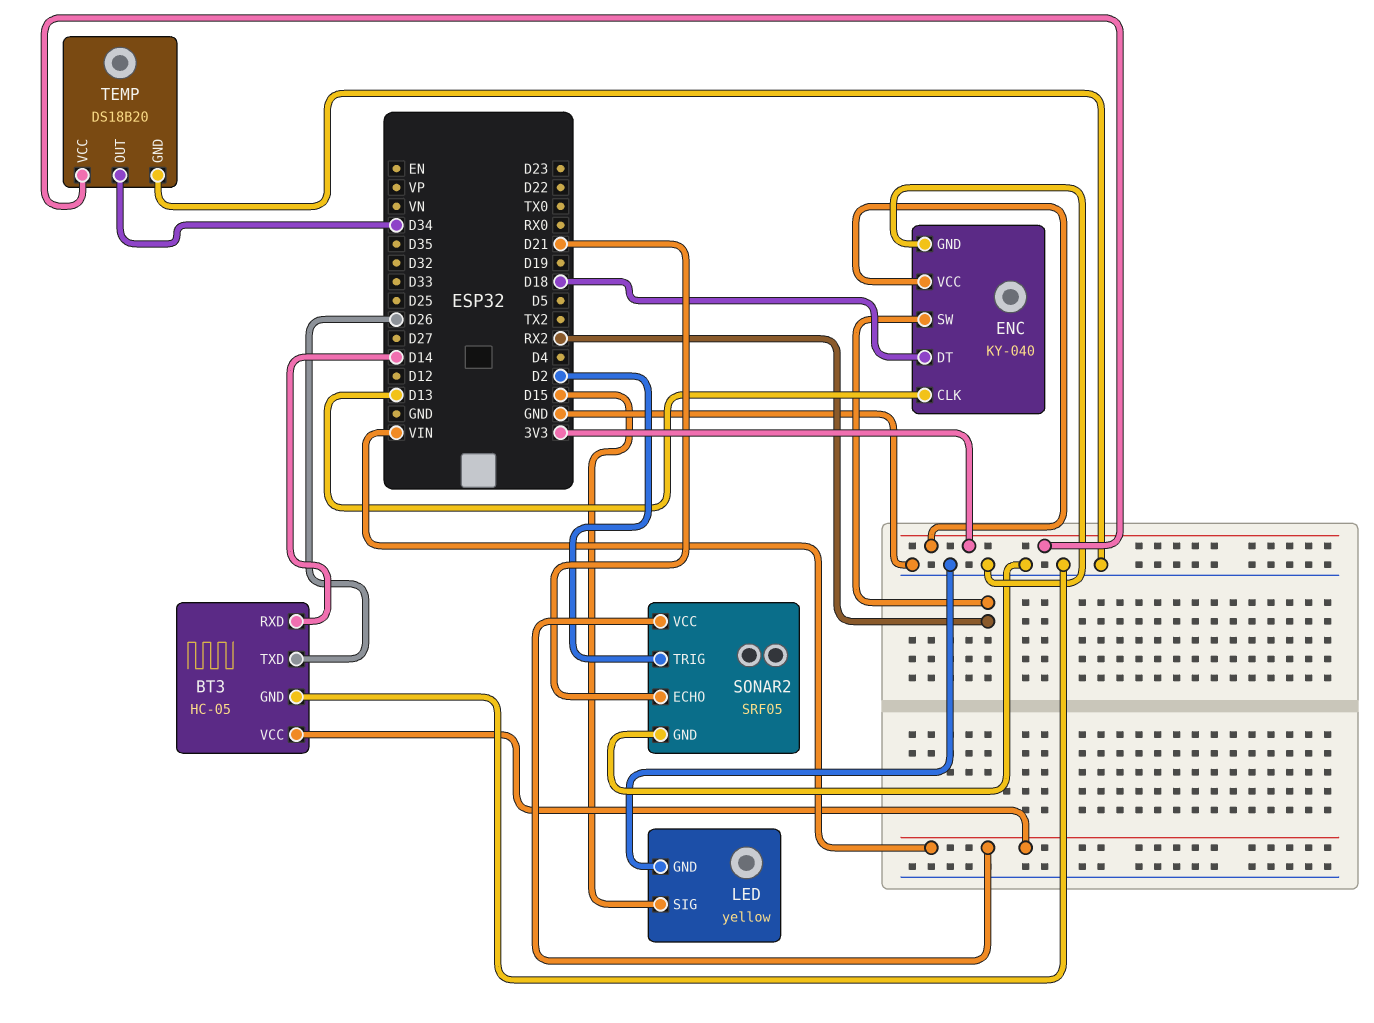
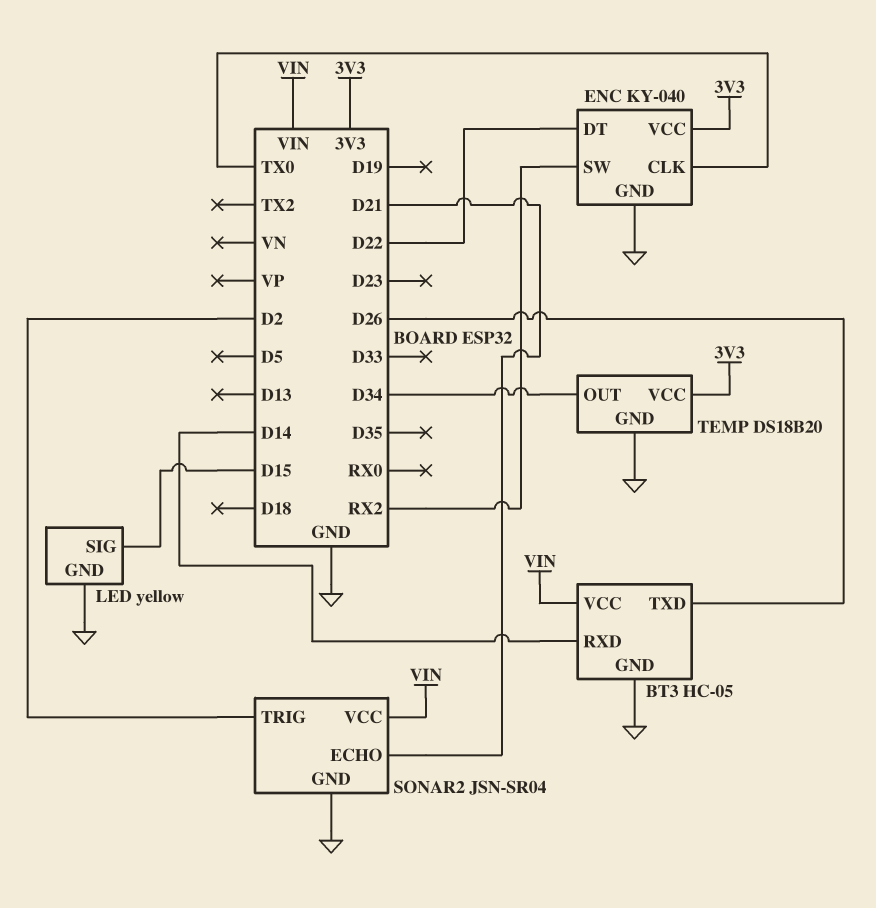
ENC pin CLK: D13 -> TX0
ENC pin DT: D18 -> D22
SONAR2: SRF05 -> JSN-SR04

